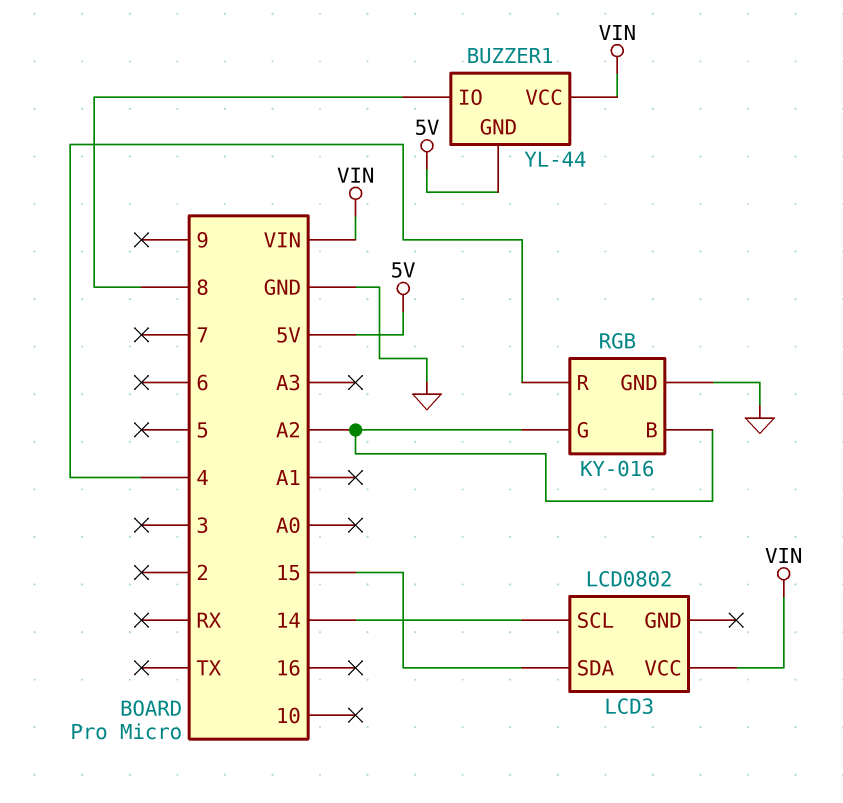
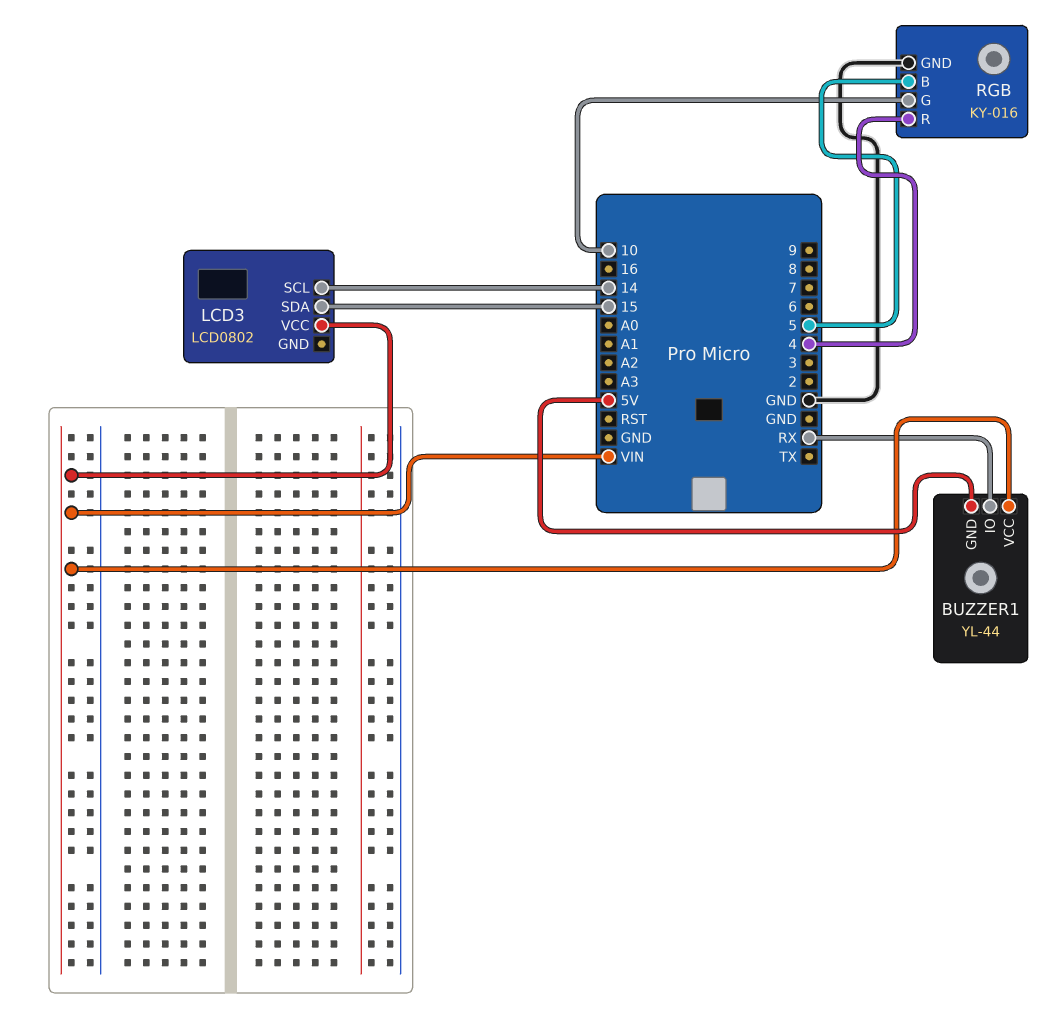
BUZZER1 pin IO: 8 -> RX
RGB pin B: A2 -> 5
RGB pin G: A2 -> 10

